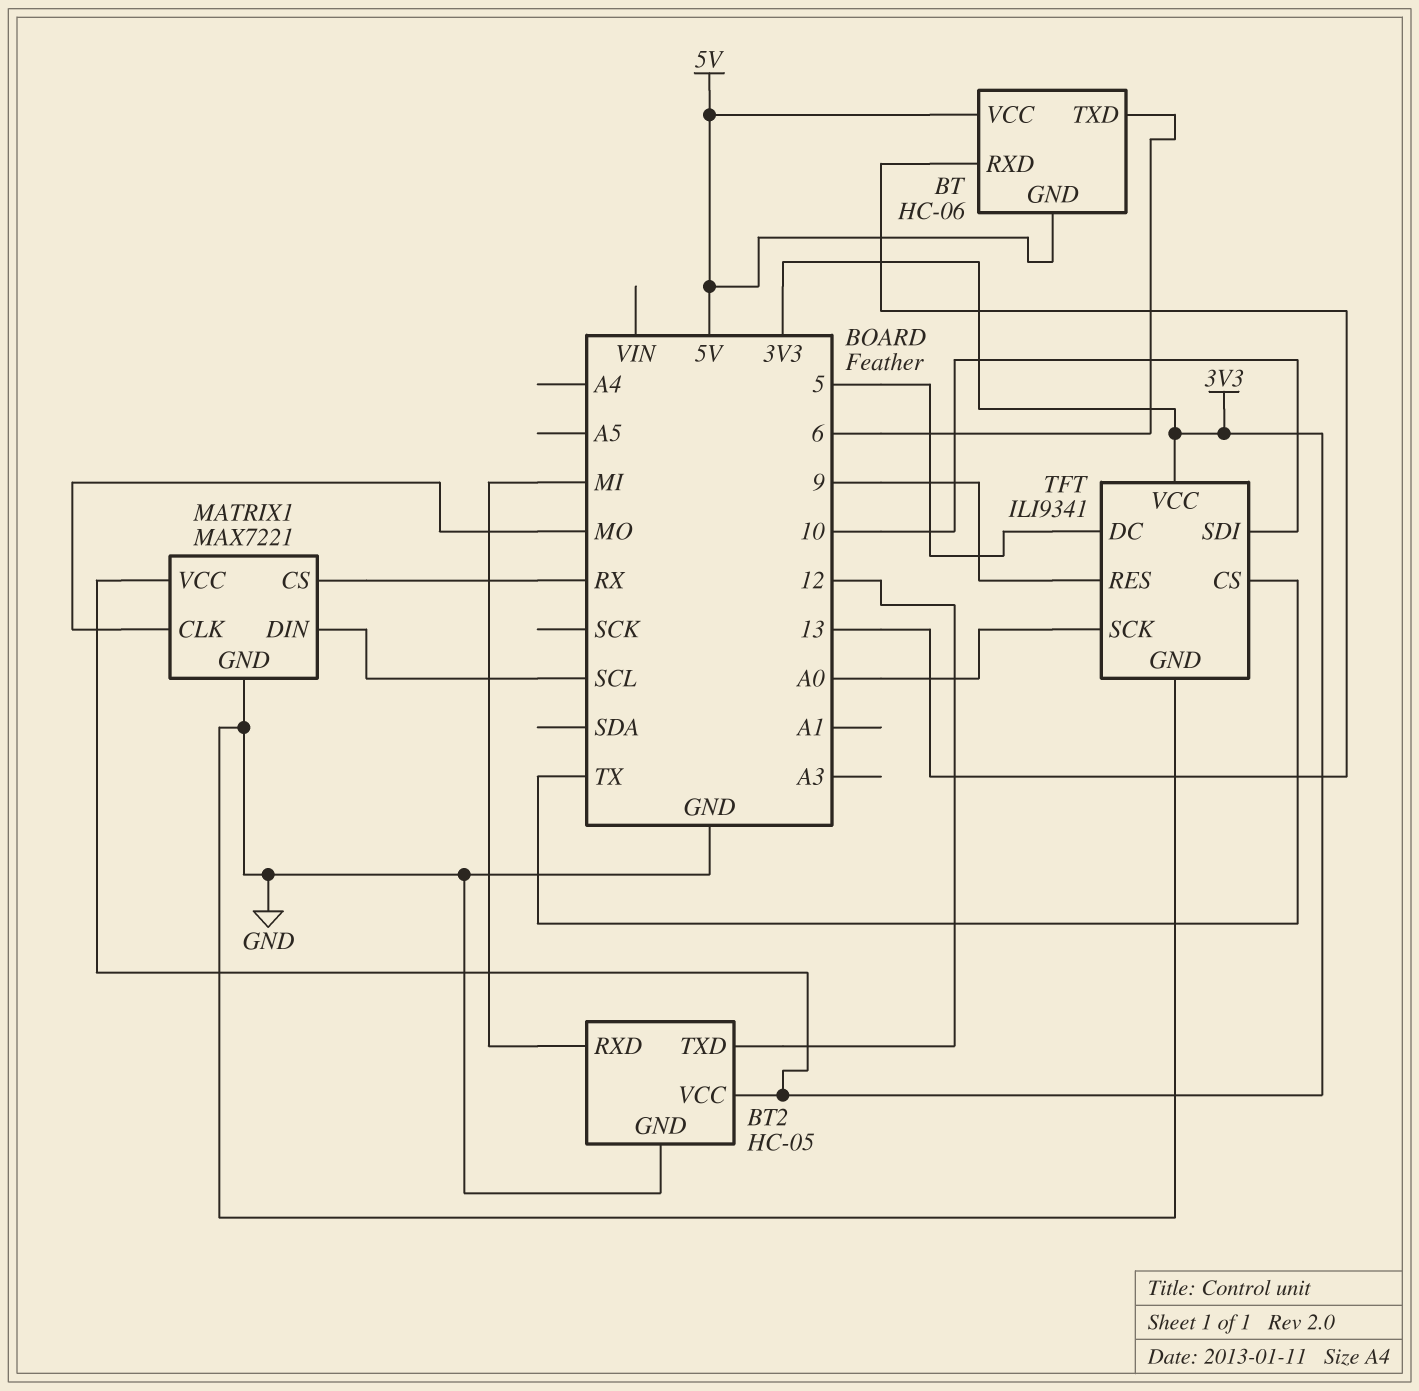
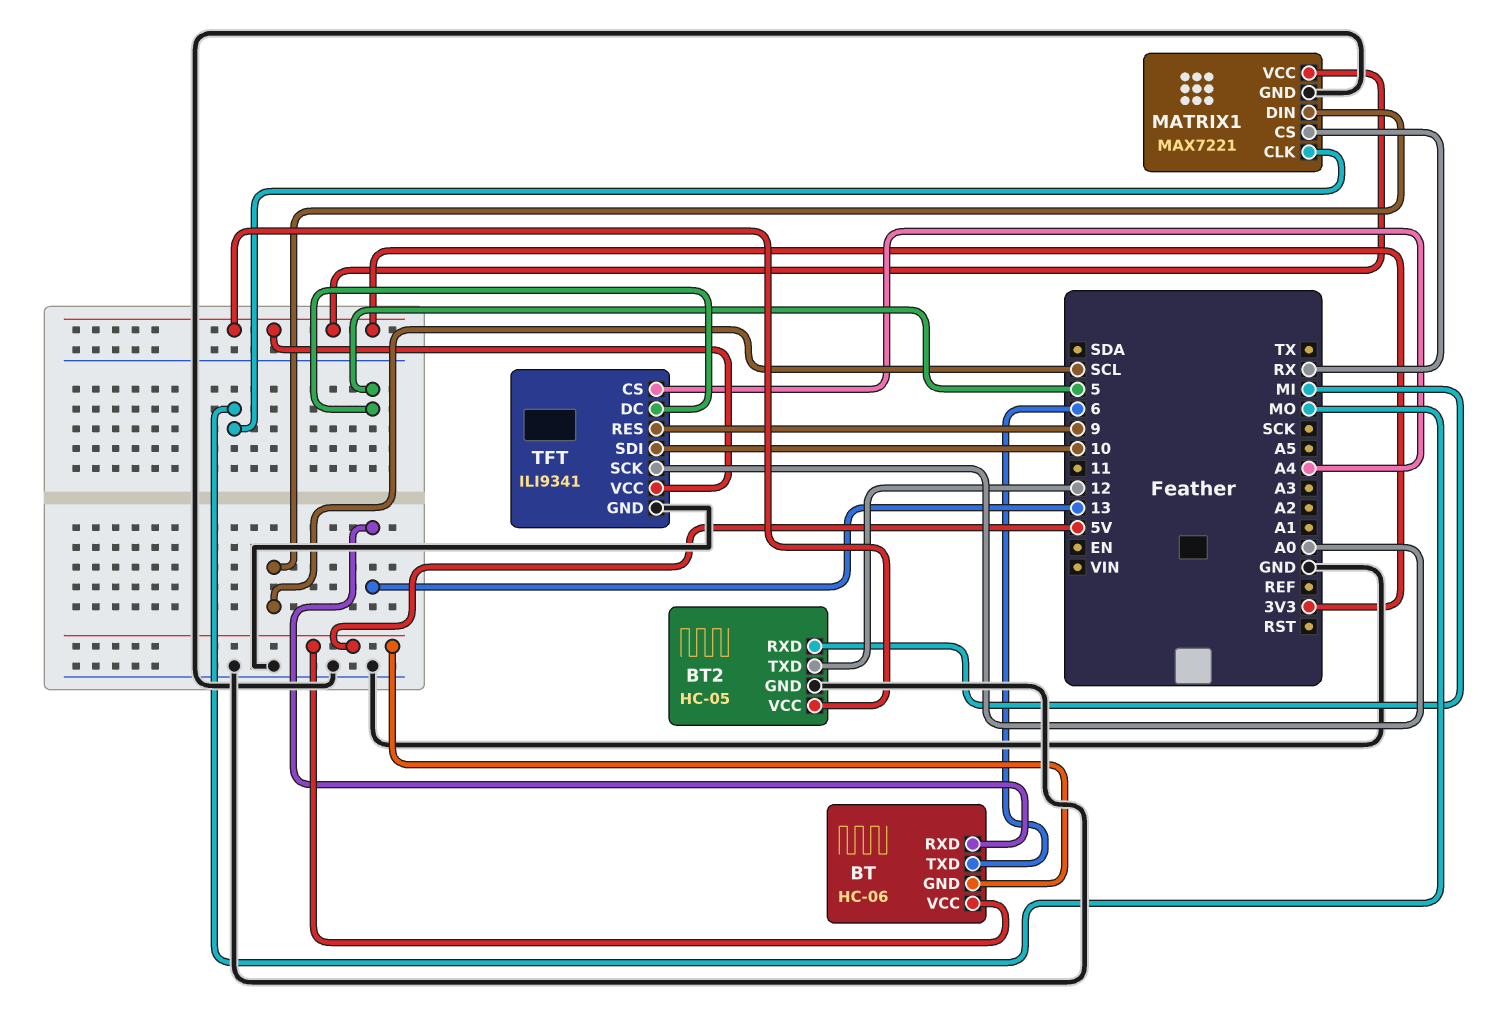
TFT pin CS: TX -> A4

